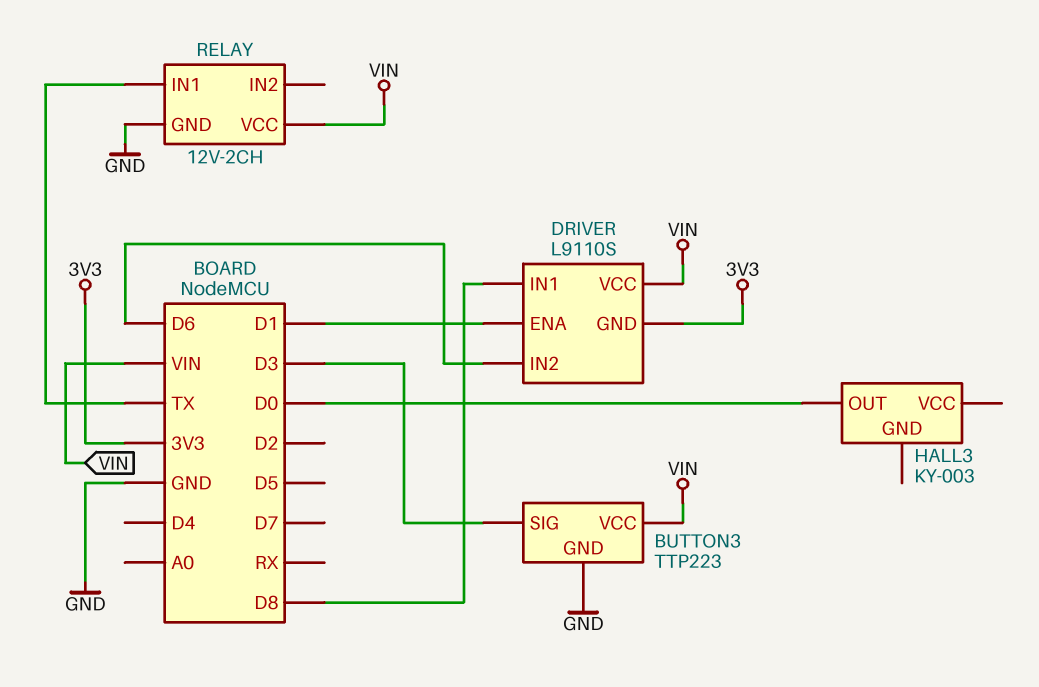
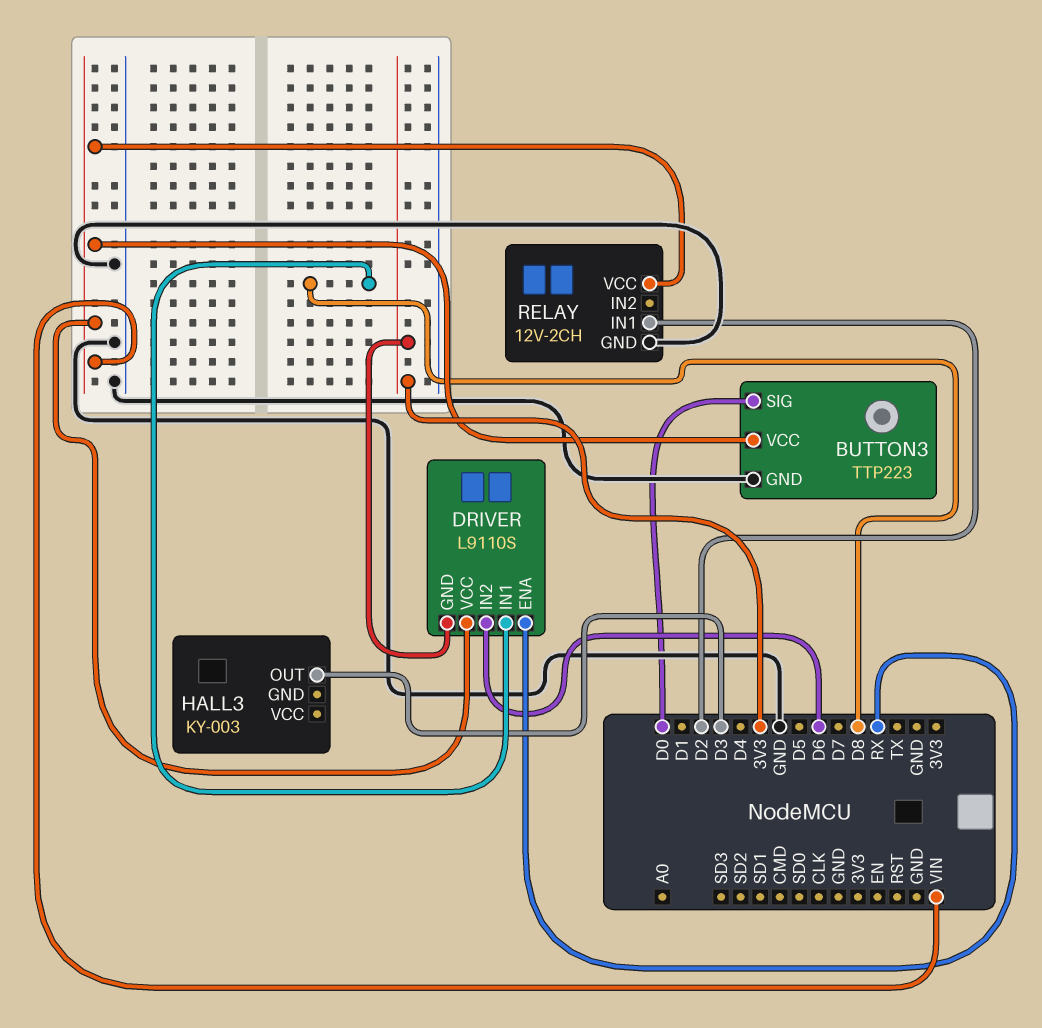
BUTTON3 pin SIG: D3 -> D0
DRIVER pin ENA: D1 -> RX
HALL3 pin OUT: D0 -> D3
RELAY pin IN1: TX -> D2

